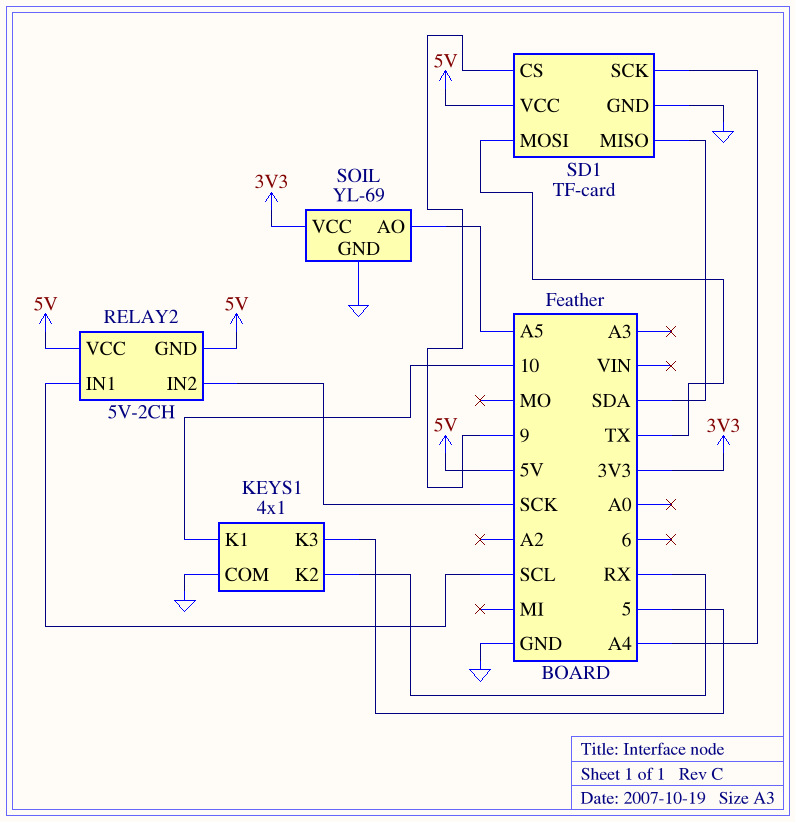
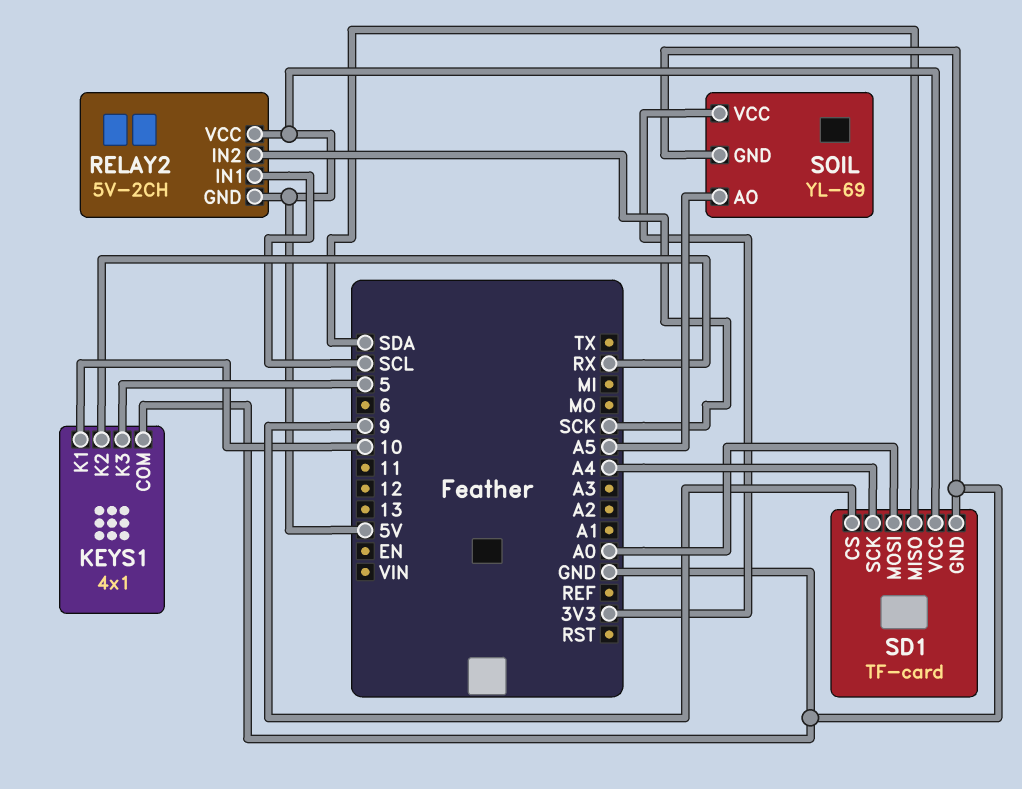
SD1 pin MOSI: TX -> A0

